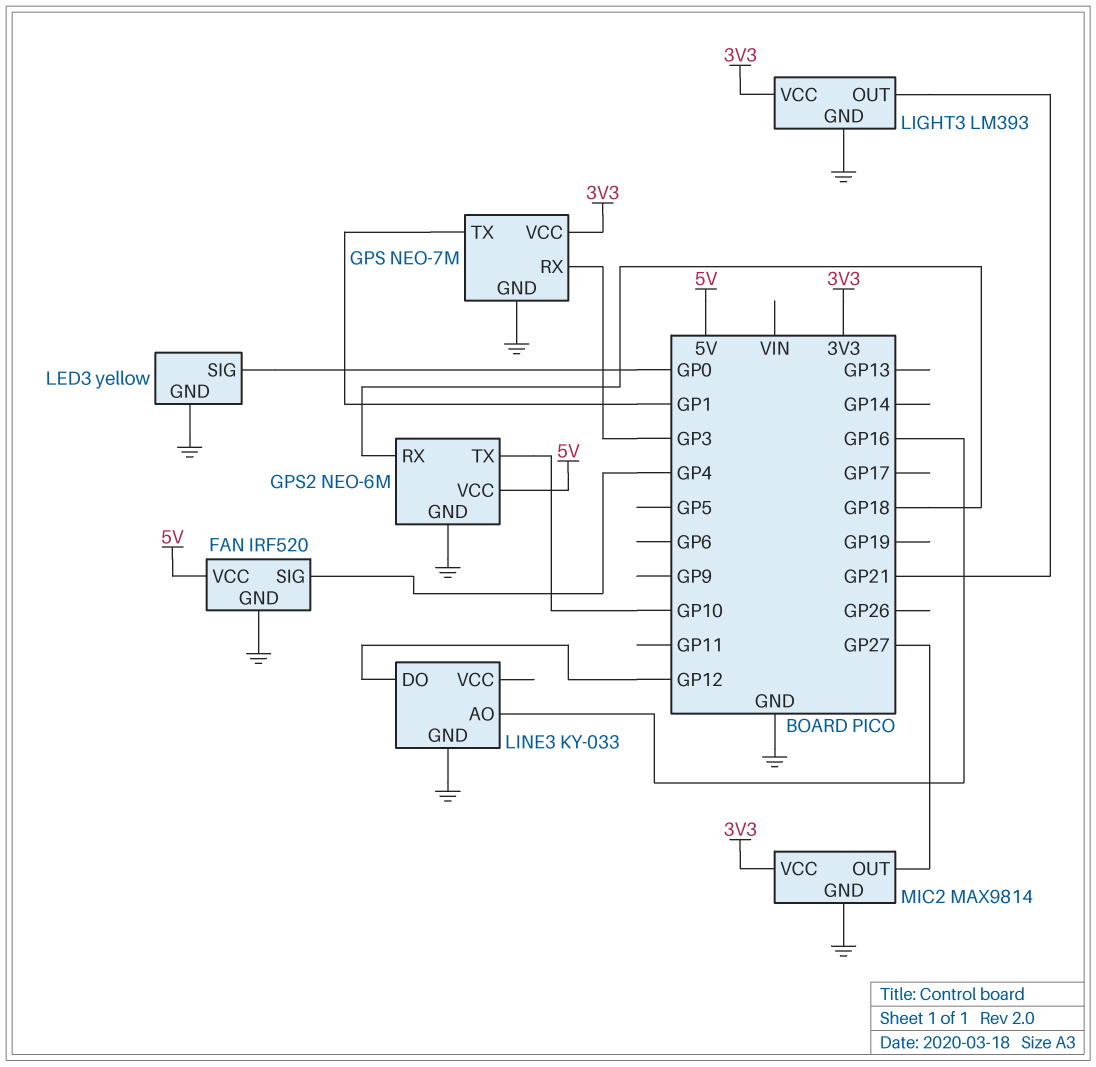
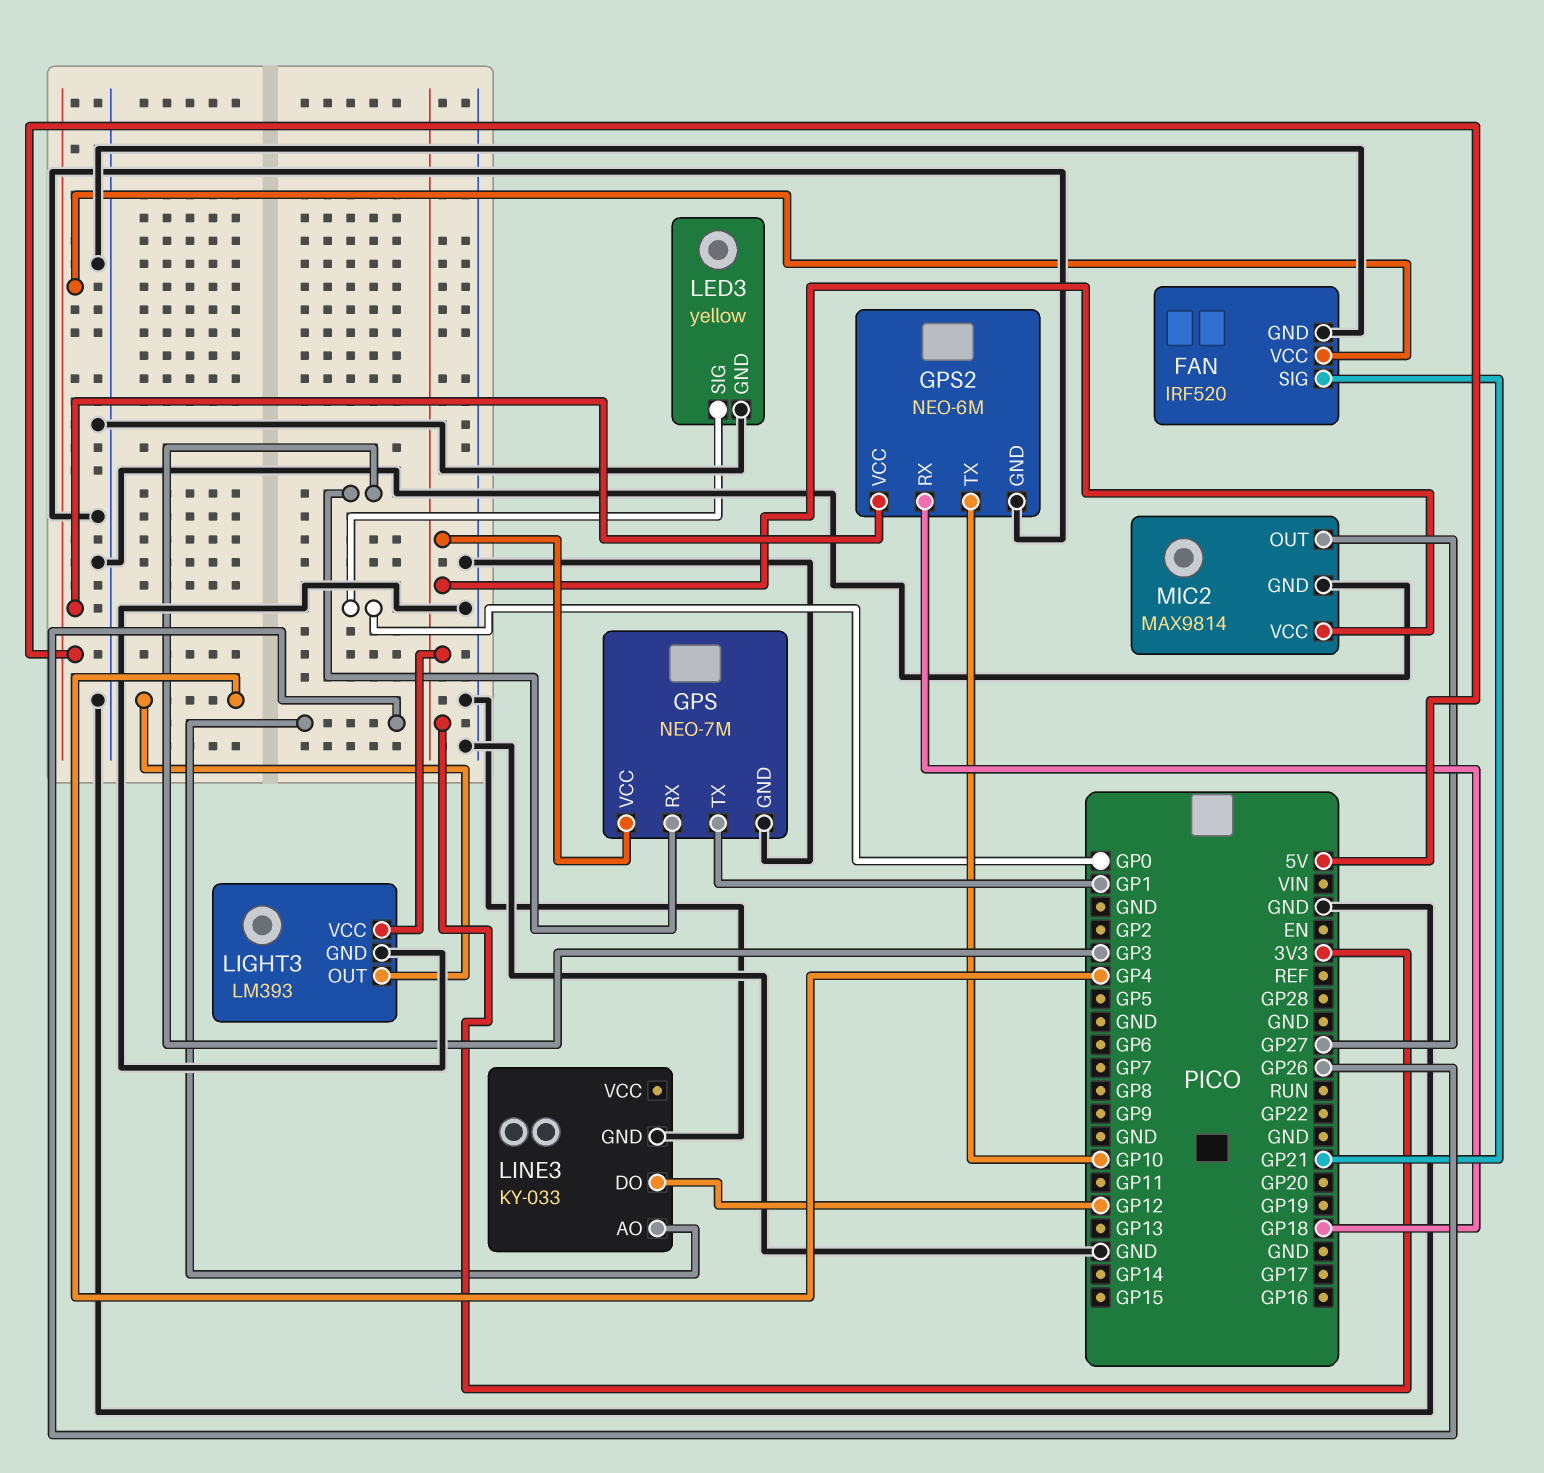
FAN pin SIG: GP4 -> GP21
LIGHT3 pin OUT: GP21 -> GP4
LINE3 pin AO: GP16 -> GP26

